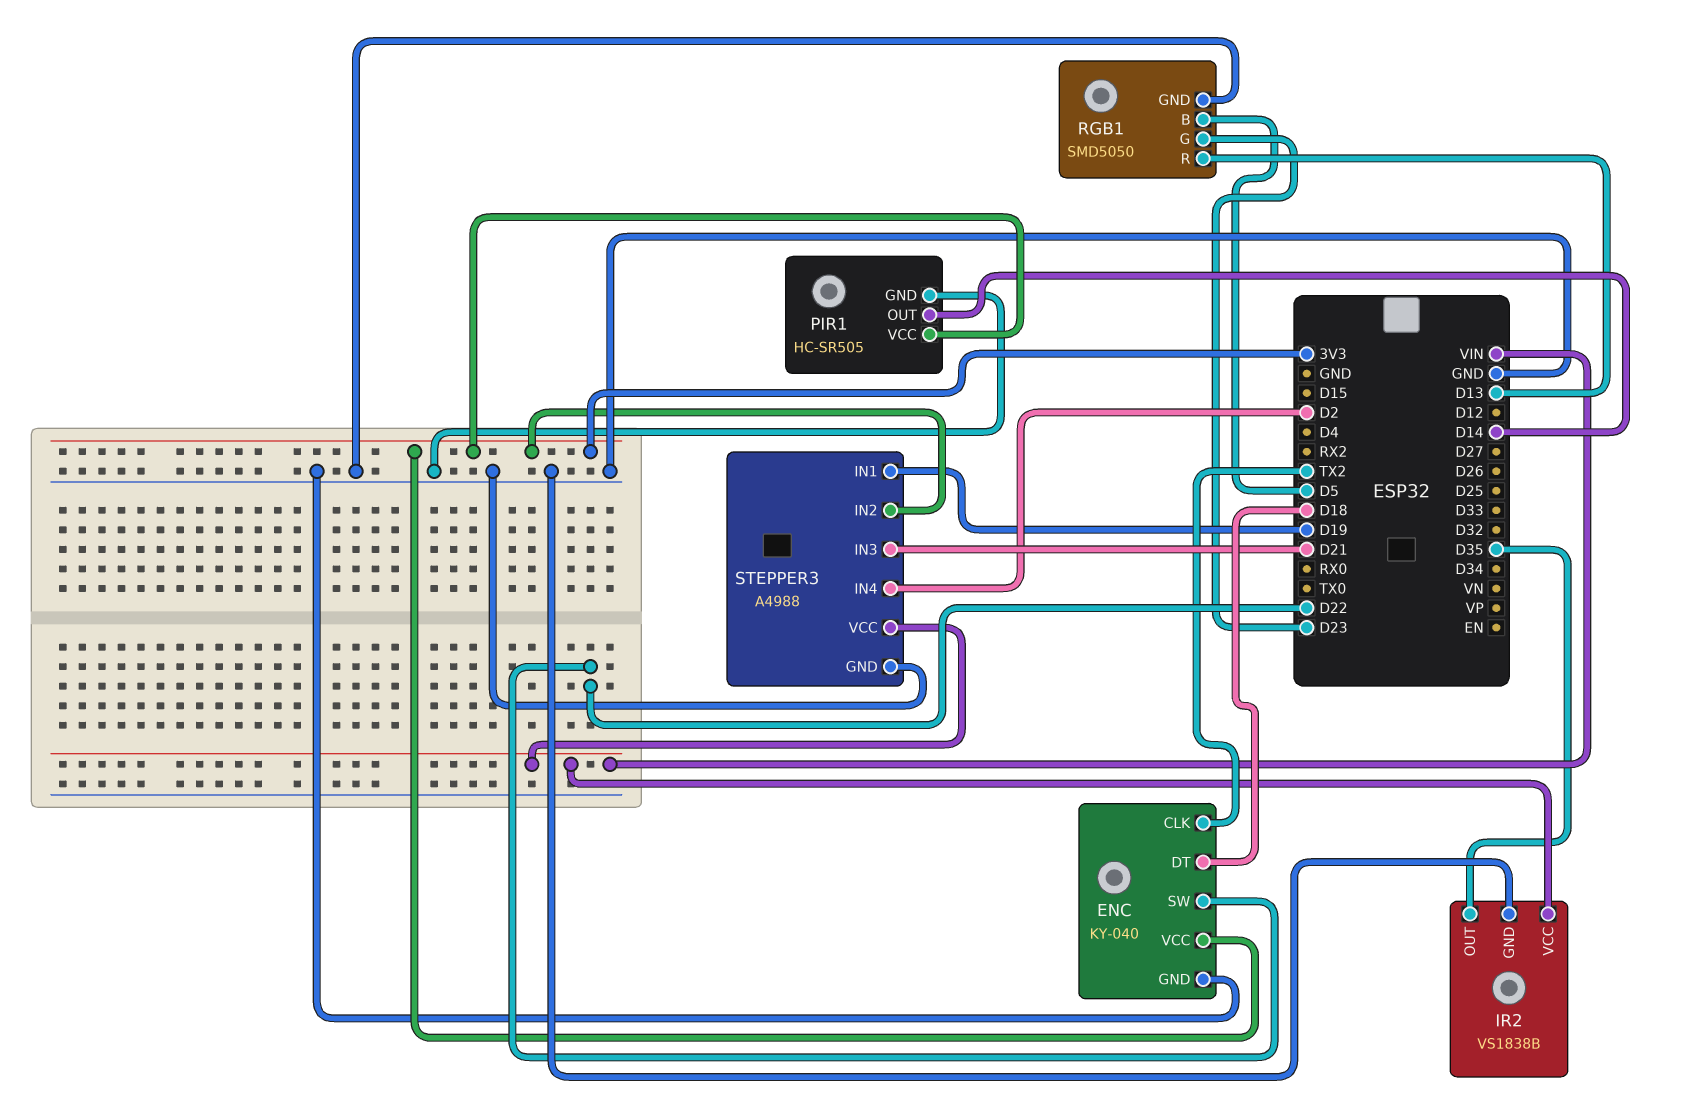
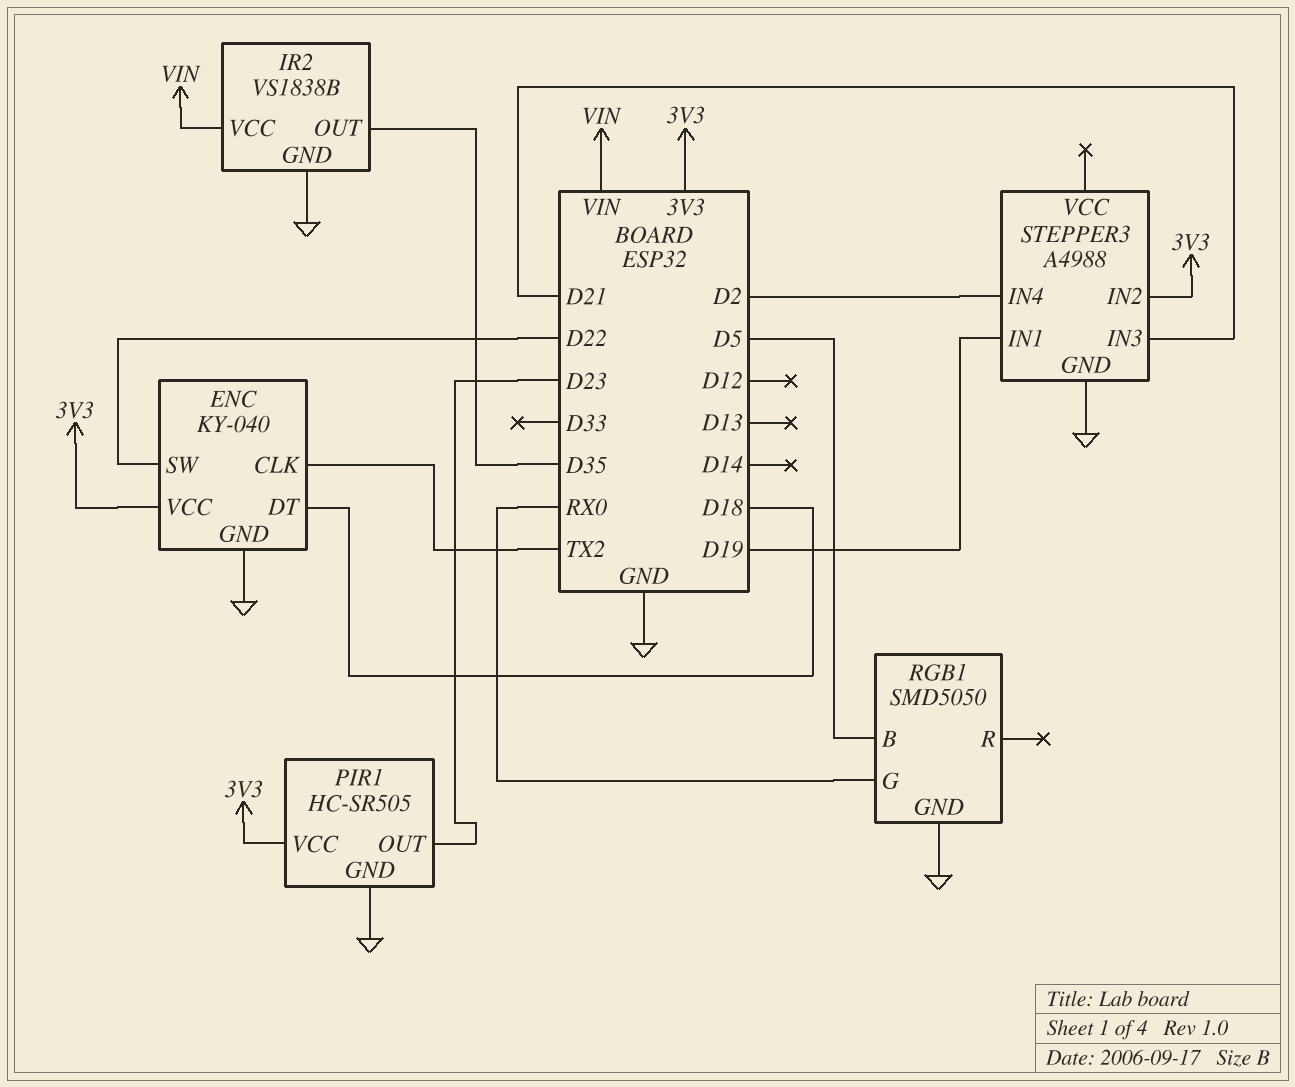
PIR1 pin OUT: D14 -> D23
RGB1 pin G: D23 -> RX0
RGB1 pin R: D13 -> none
STEPPER3 pin VCC: VIN -> none

